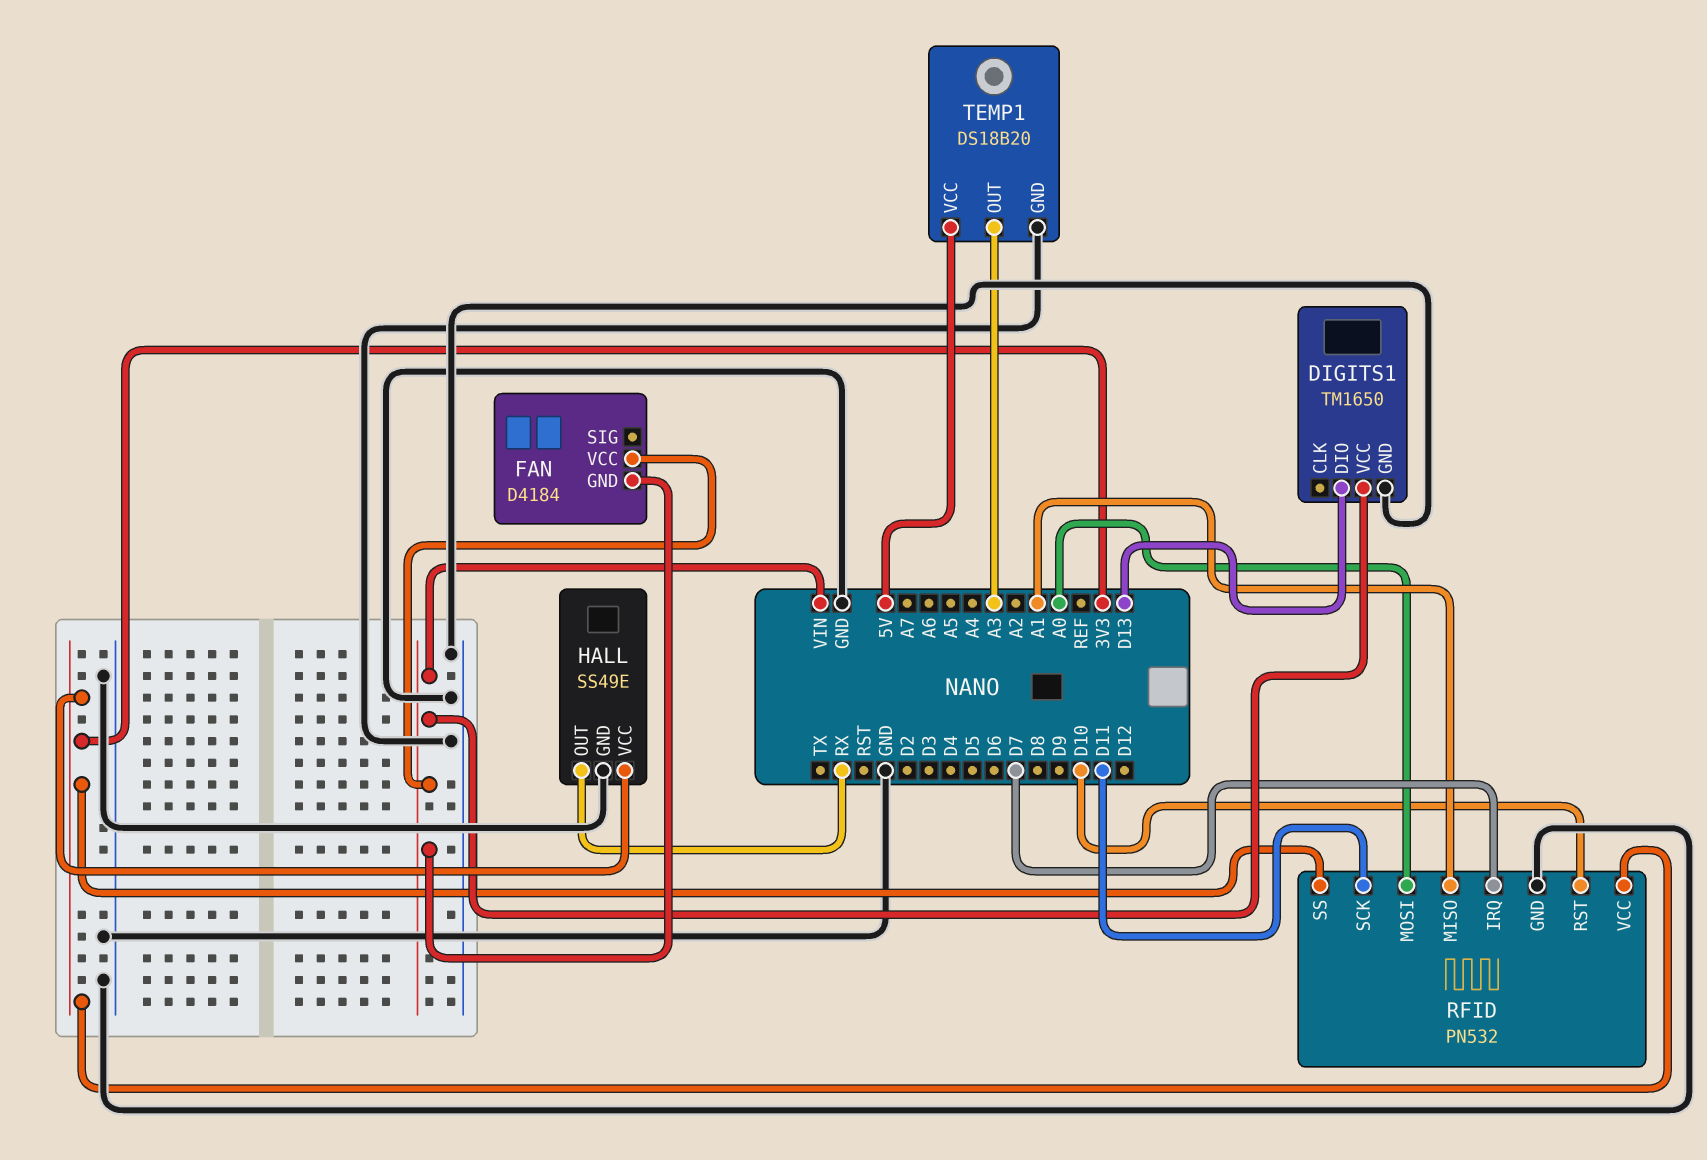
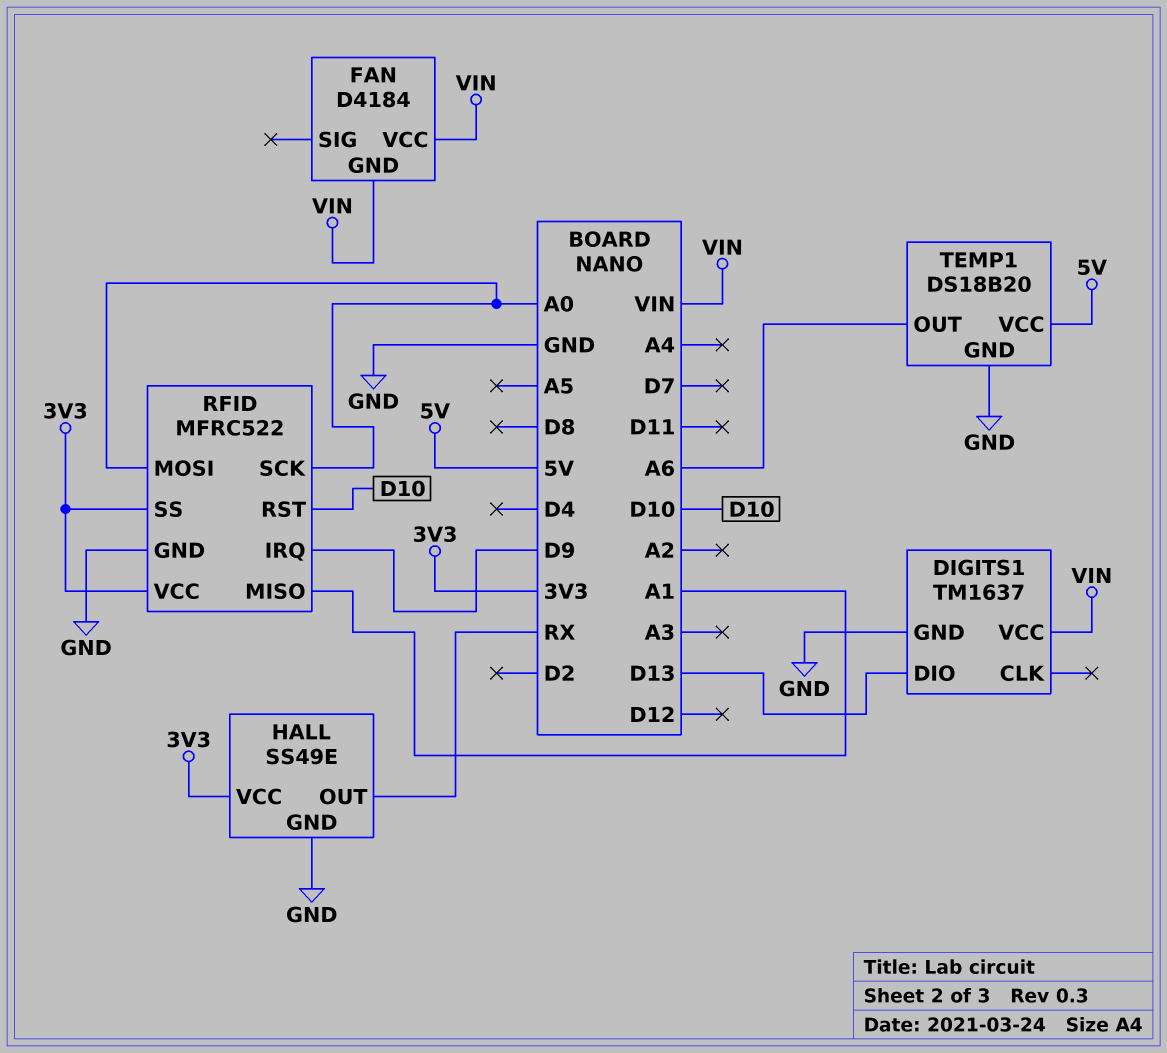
DIGITS1: TM1650 -> TM1637
RFID: PN532 -> MFRC522
RFID pin IRQ: D7 -> D9
RFID pin SCK: D11 -> A0
TEMP1 pin OUT: A3 -> A6

